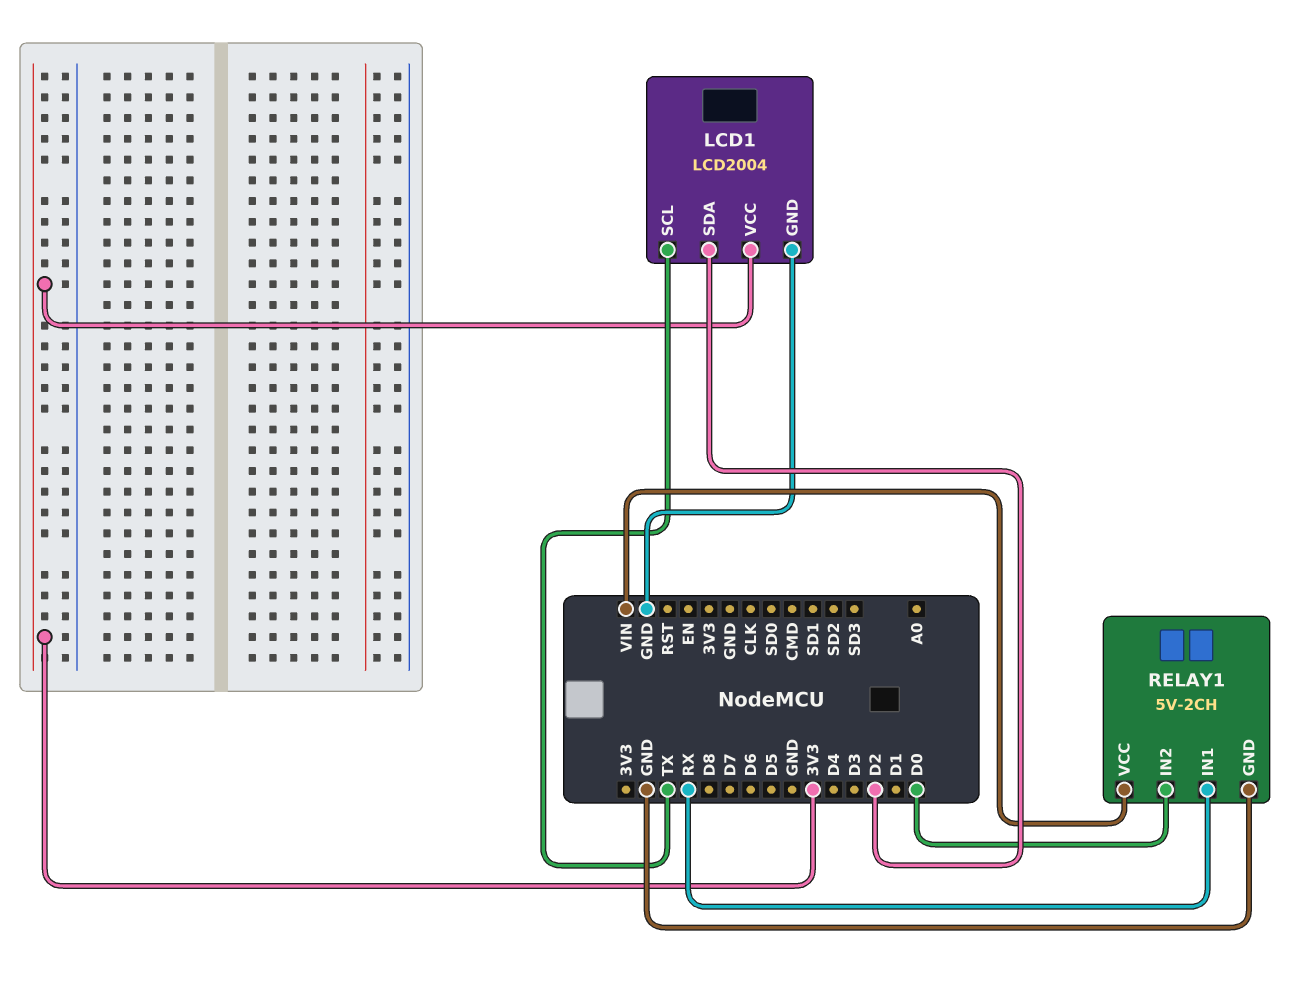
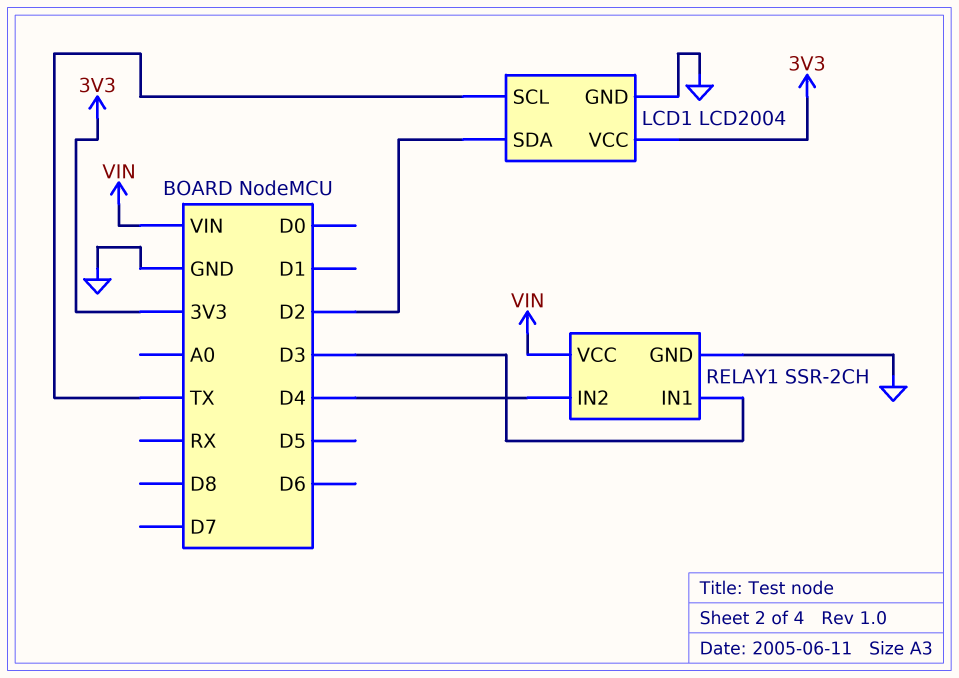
RELAY1: 5V-2CH -> SSR-2CH
RELAY1 pin IN1: RX -> D3
RELAY1 pin IN2: D0 -> D4

